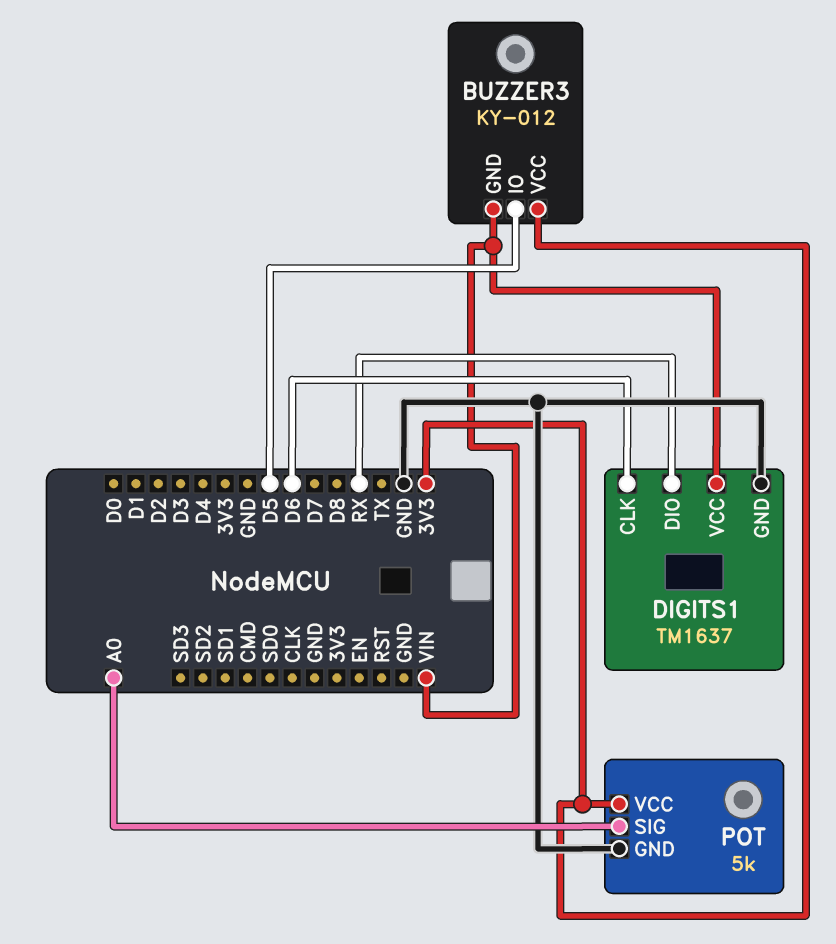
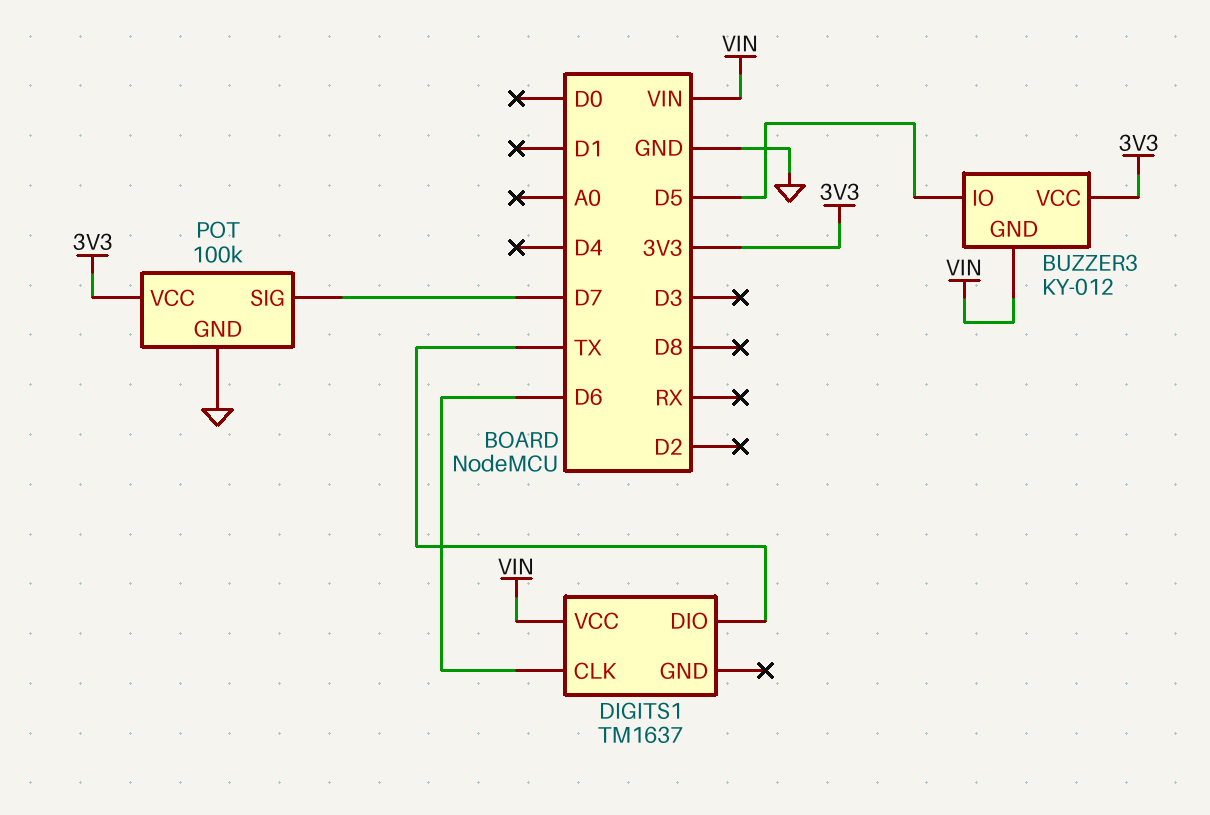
DIGITS1 pin DIO: RX -> TX
DIGITS1 pin GND: GND -> none
POT: 5k -> 100k
POT pin SIG: A0 -> D7

